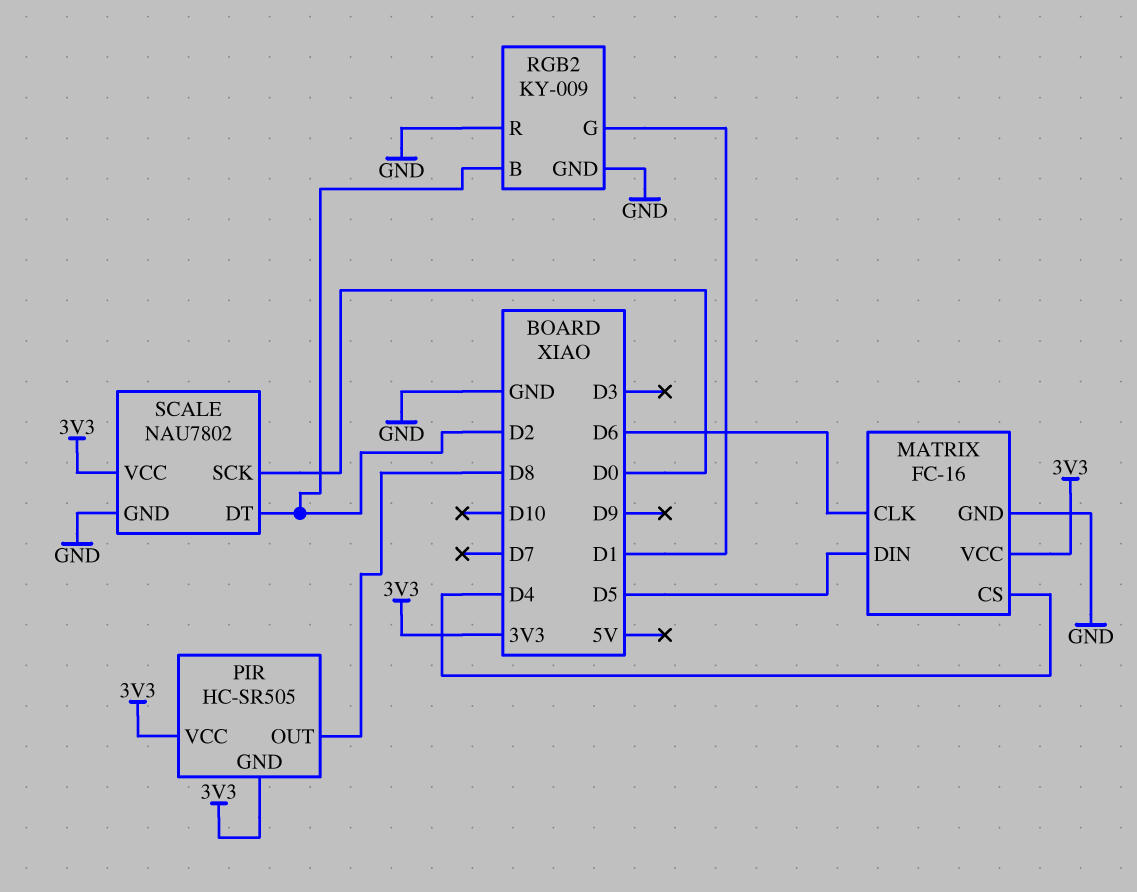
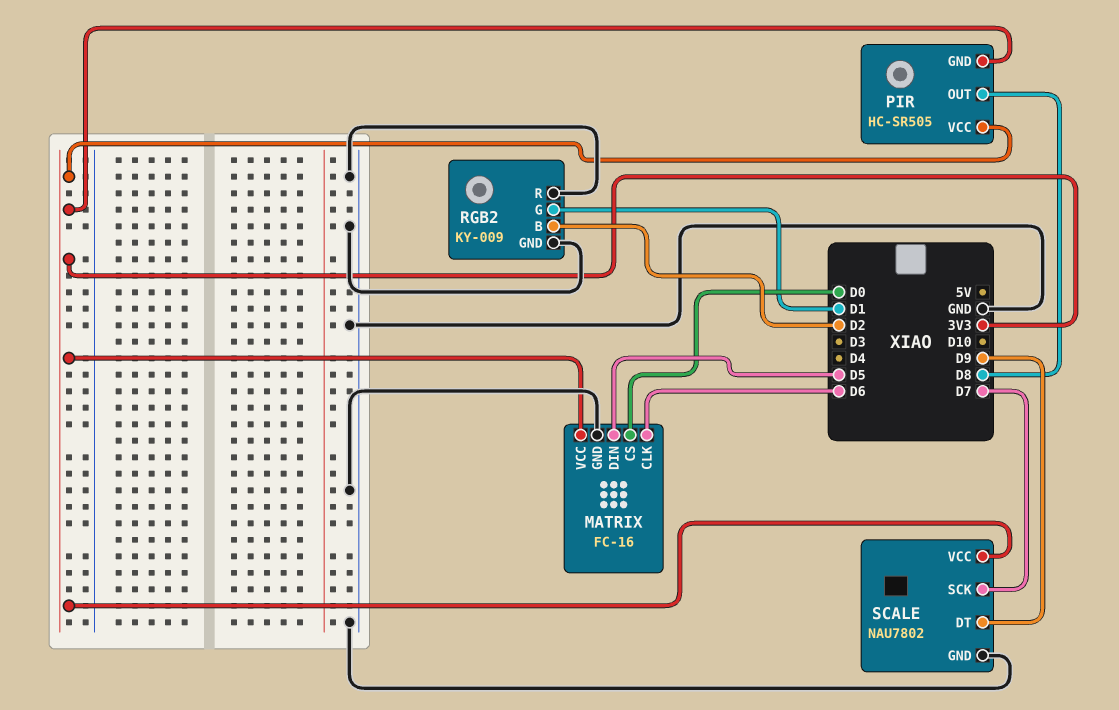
MATRIX pin CS: D4 -> D0
SCALE pin DT: D2 -> D9
SCALE pin SCK: D0 -> D7

